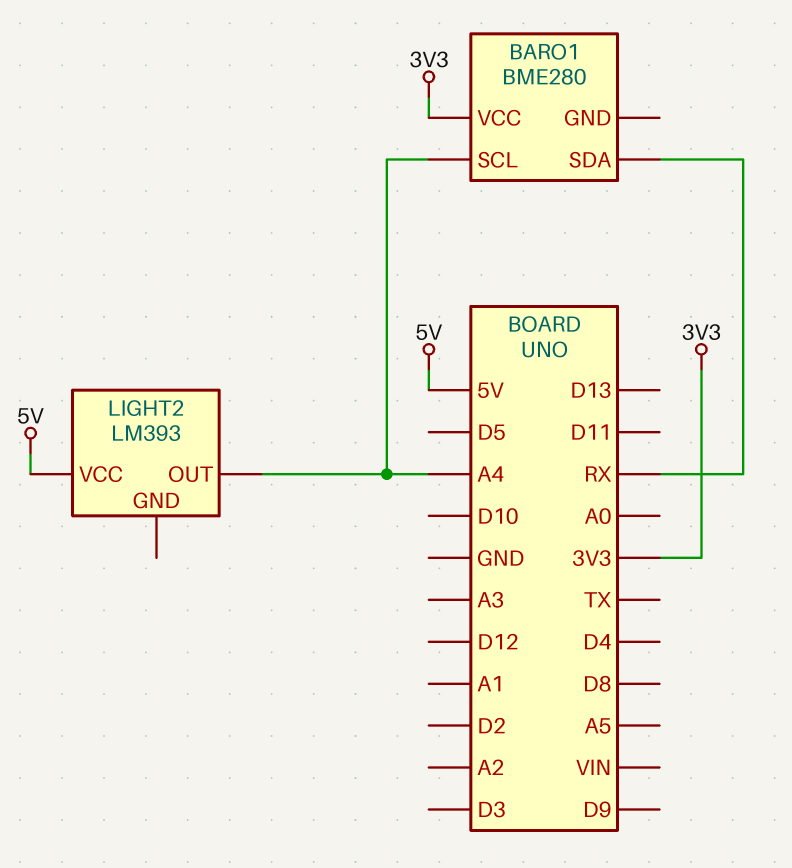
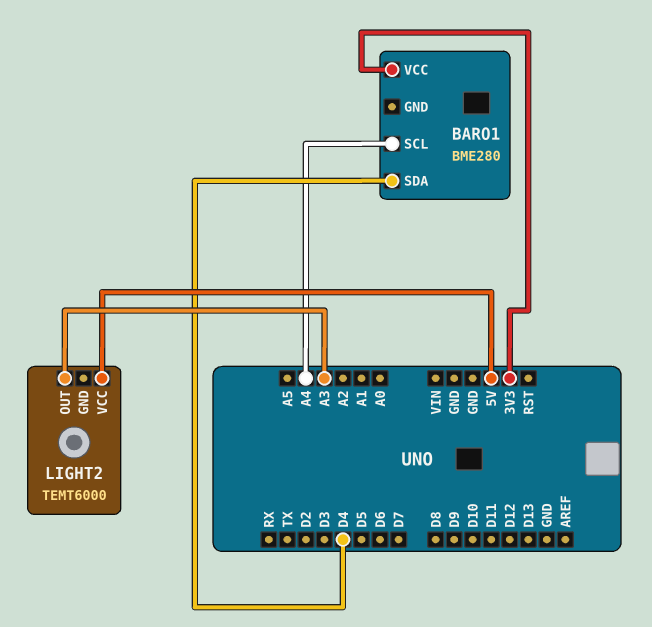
BARO1 pin SDA: RX -> D4
LIGHT2: LM393 -> TEMT6000
LIGHT2 pin OUT: A4 -> A3

